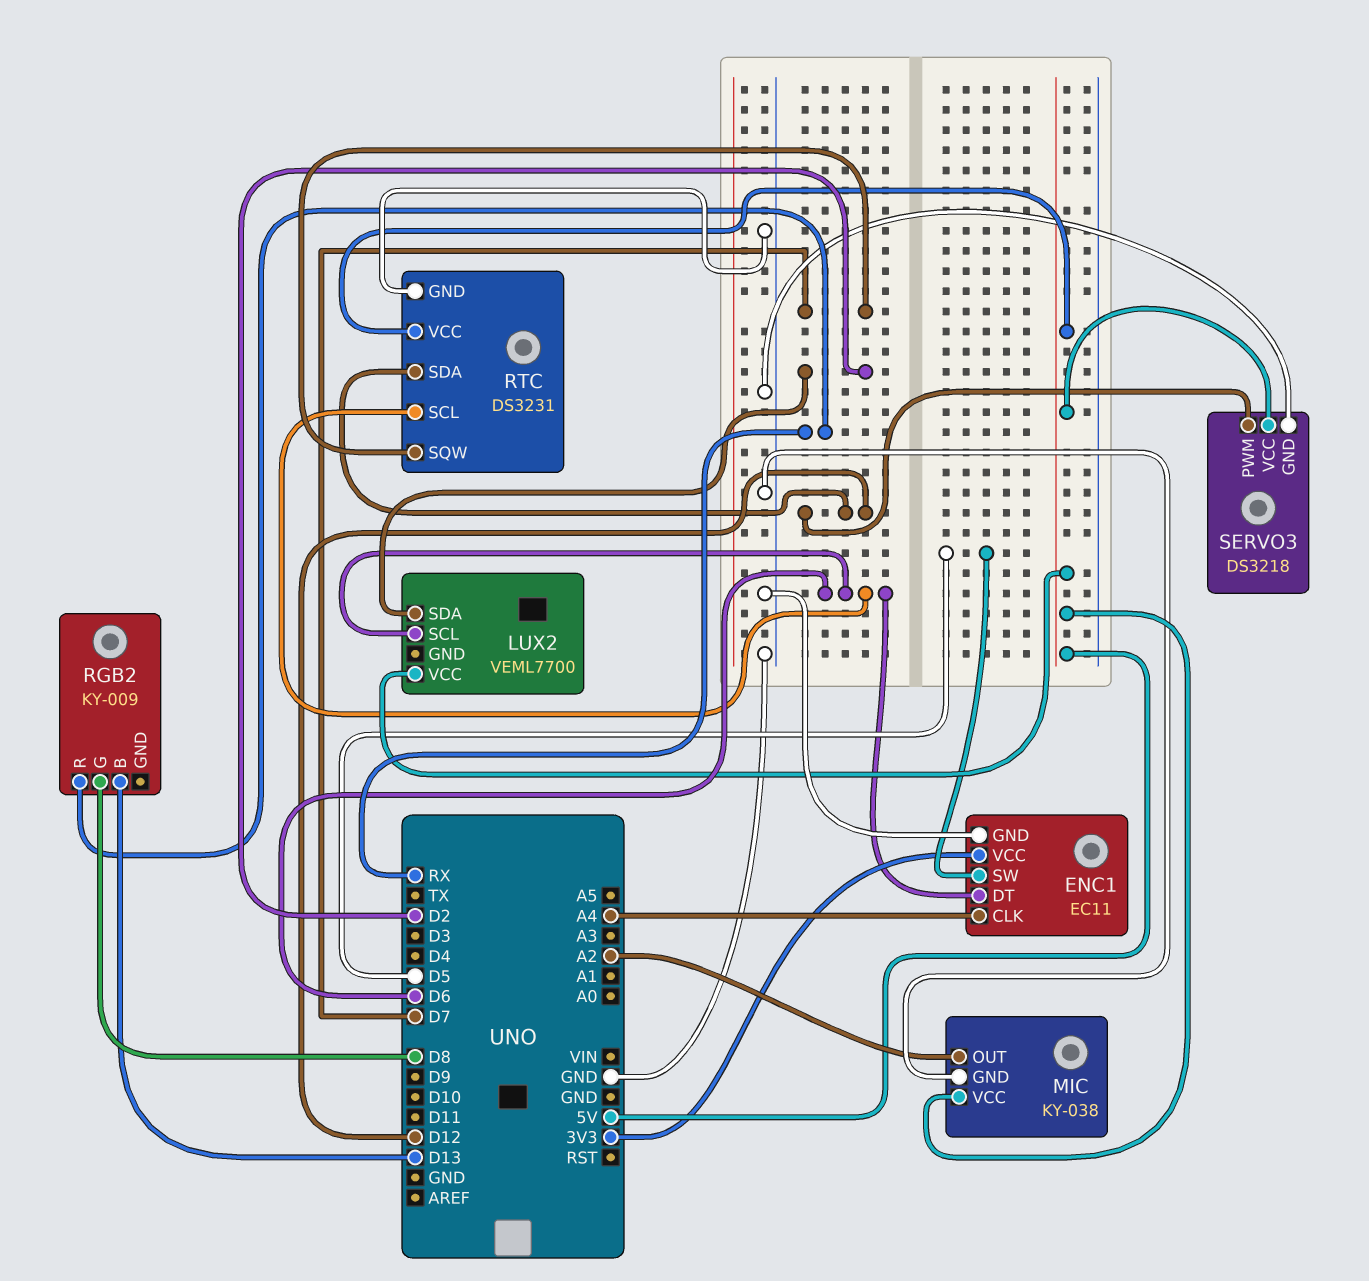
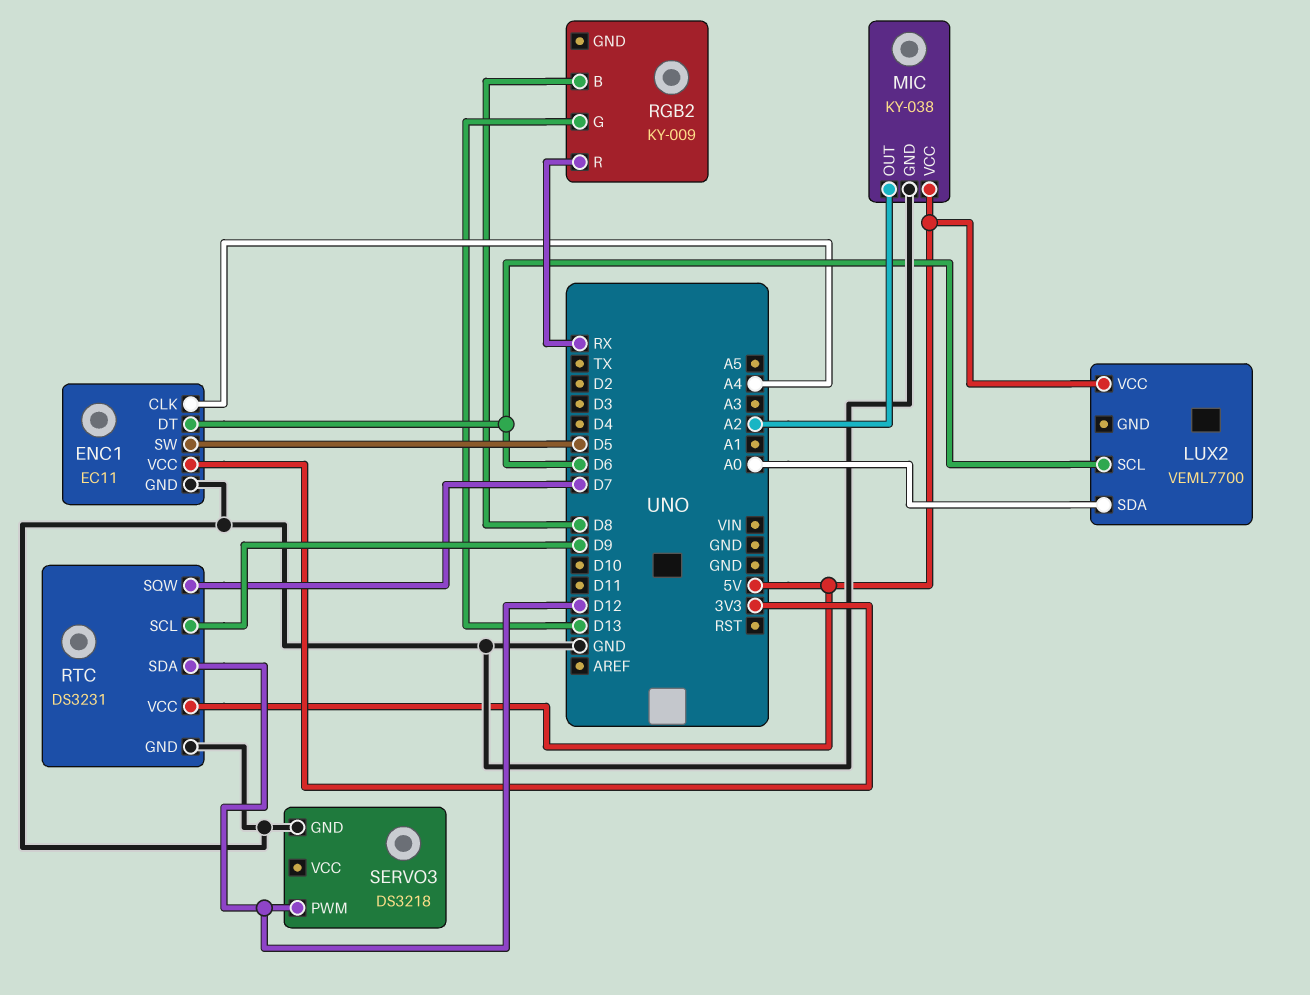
LUX2 pin SDA: D2 -> A0
RGB2 pin B: D13 -> D8
RGB2 pin G: D8 -> D13
RTC pin SCL: D6 -> D9
SERVO3 pin VCC: 5V -> none

